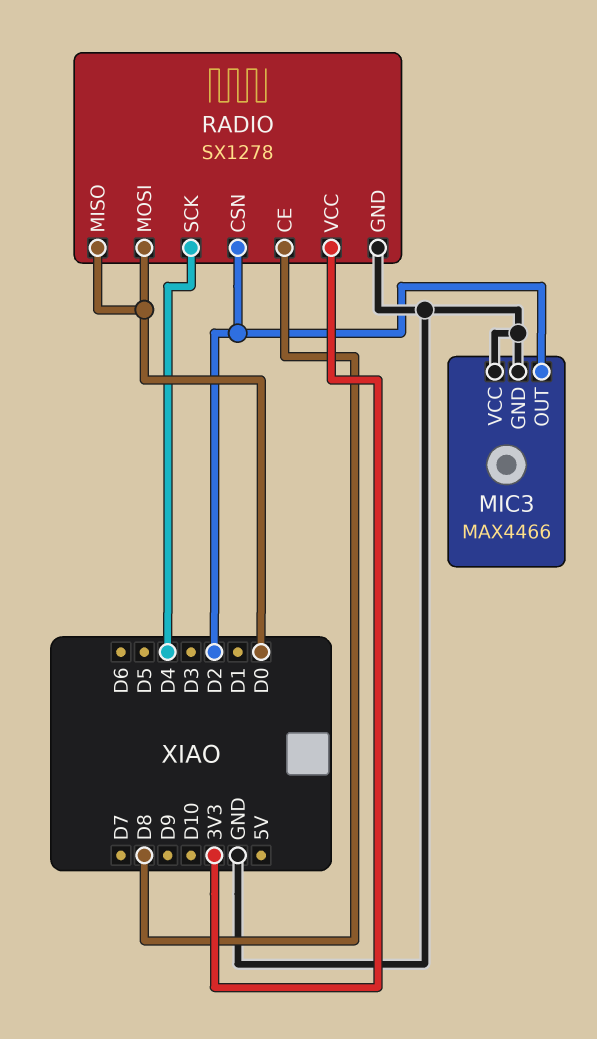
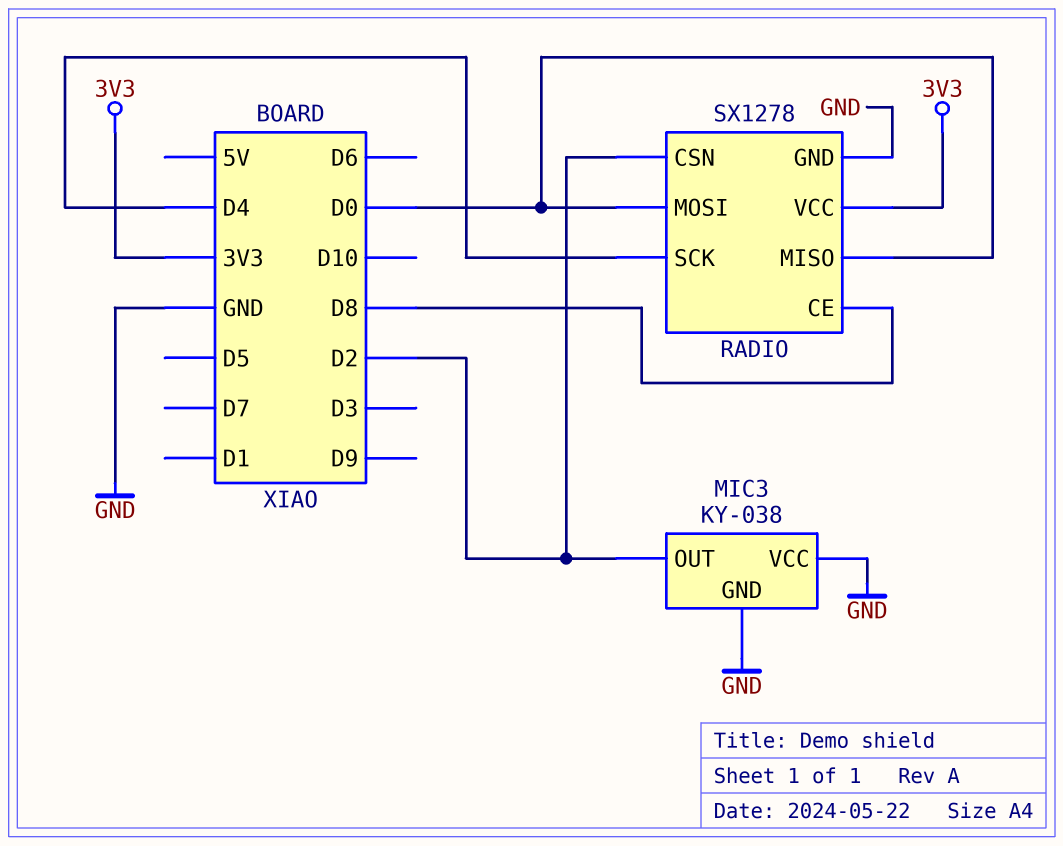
MIC3: MAX4466 -> KY-038

